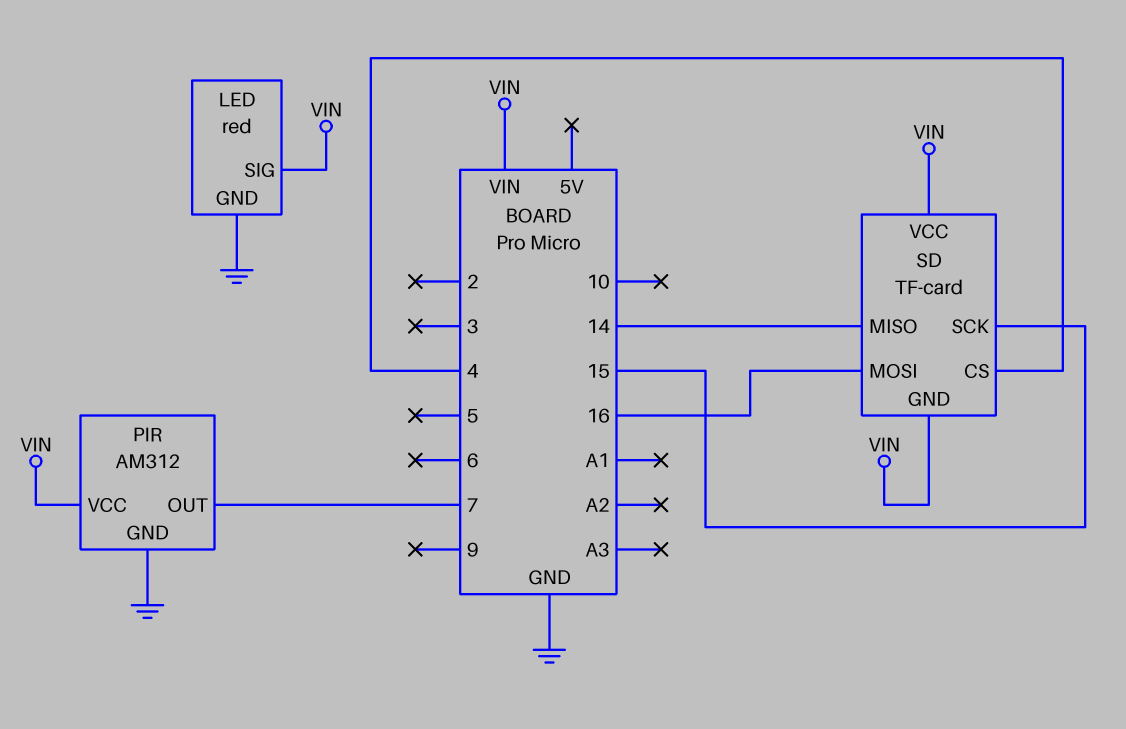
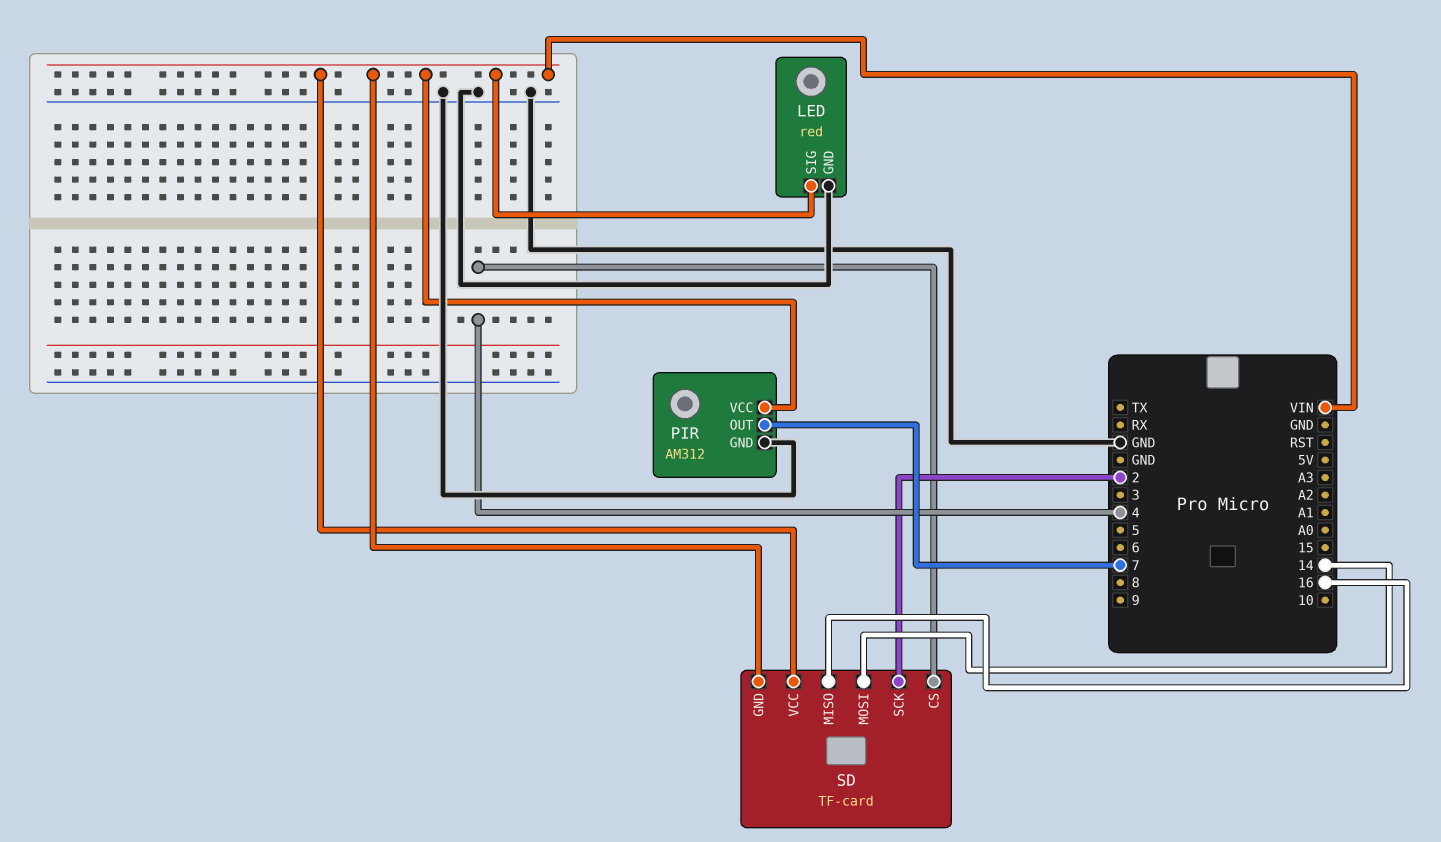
SD pin MISO: 14 -> 16
SD pin MOSI: 16 -> 14
SD pin SCK: 15 -> 2

